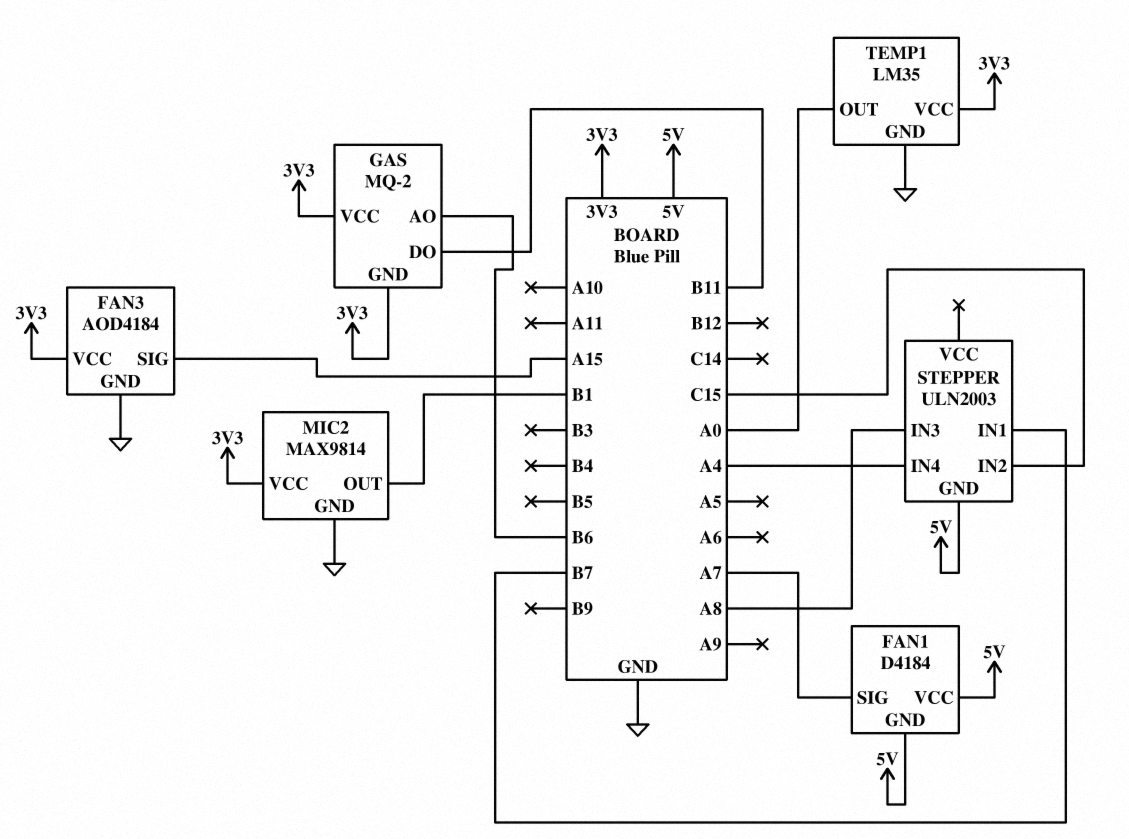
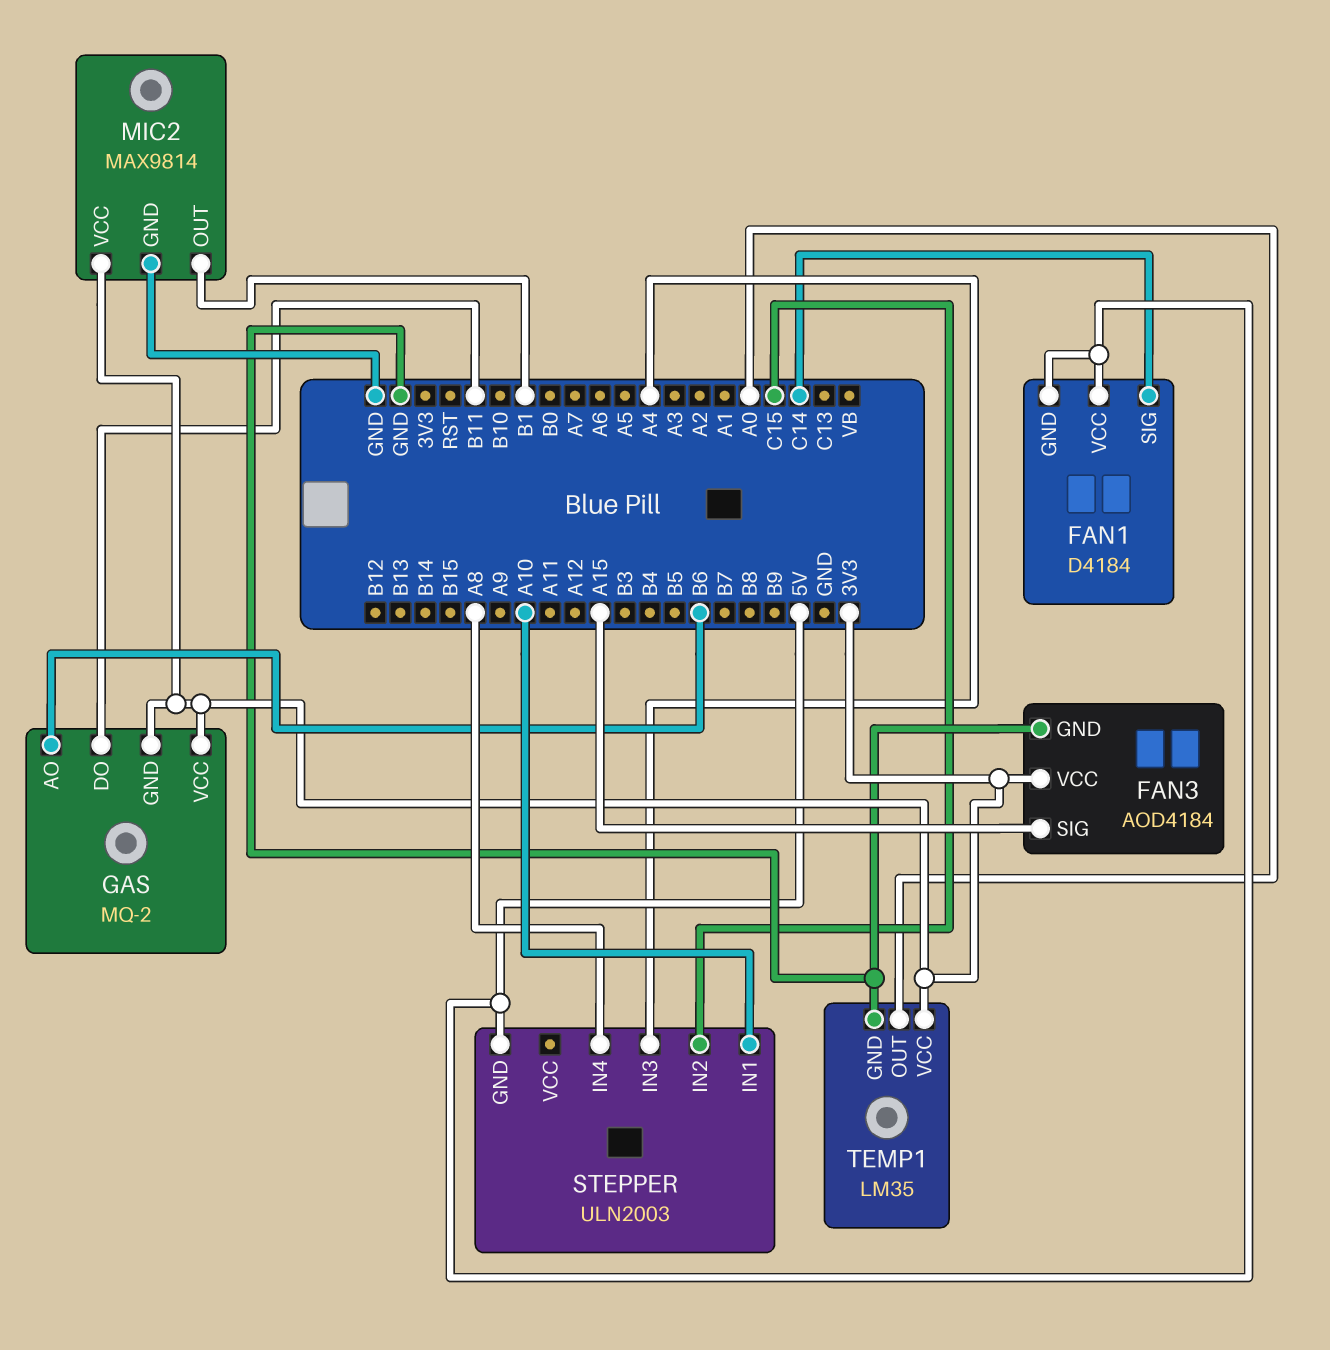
FAN1 pin SIG: A7 -> C14
STEPPER pin IN1: B7 -> A10
STEPPER pin IN3: A8 -> A4
STEPPER pin IN4: A4 -> A8

